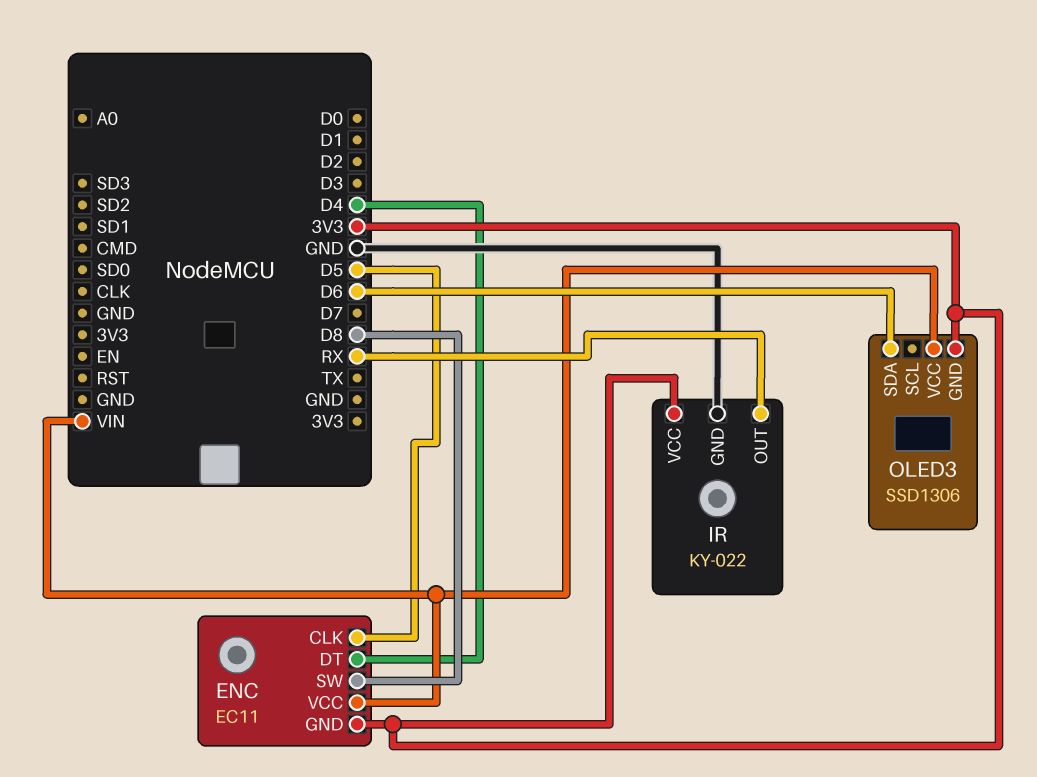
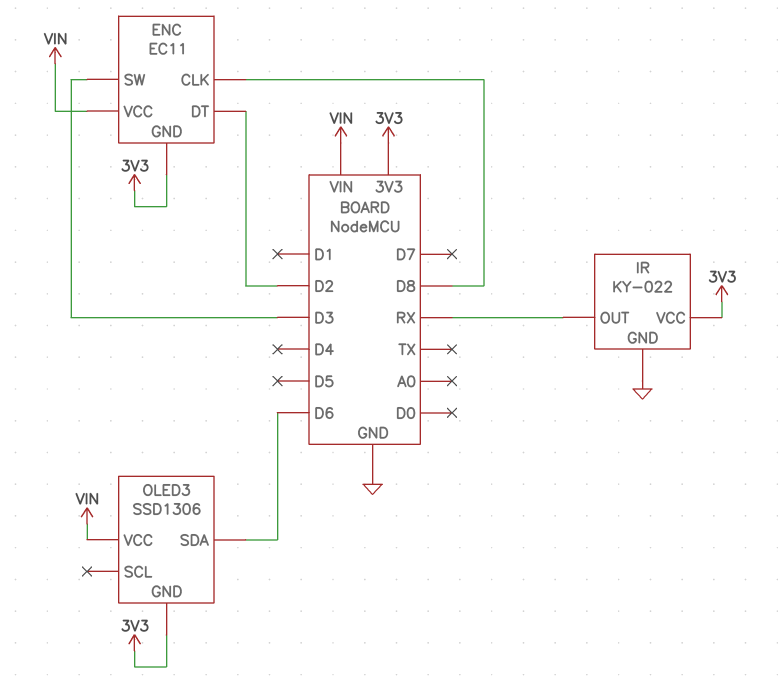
ENC pin CLK: D5 -> D8
ENC pin DT: D4 -> D2
ENC pin SW: D8 -> D3

